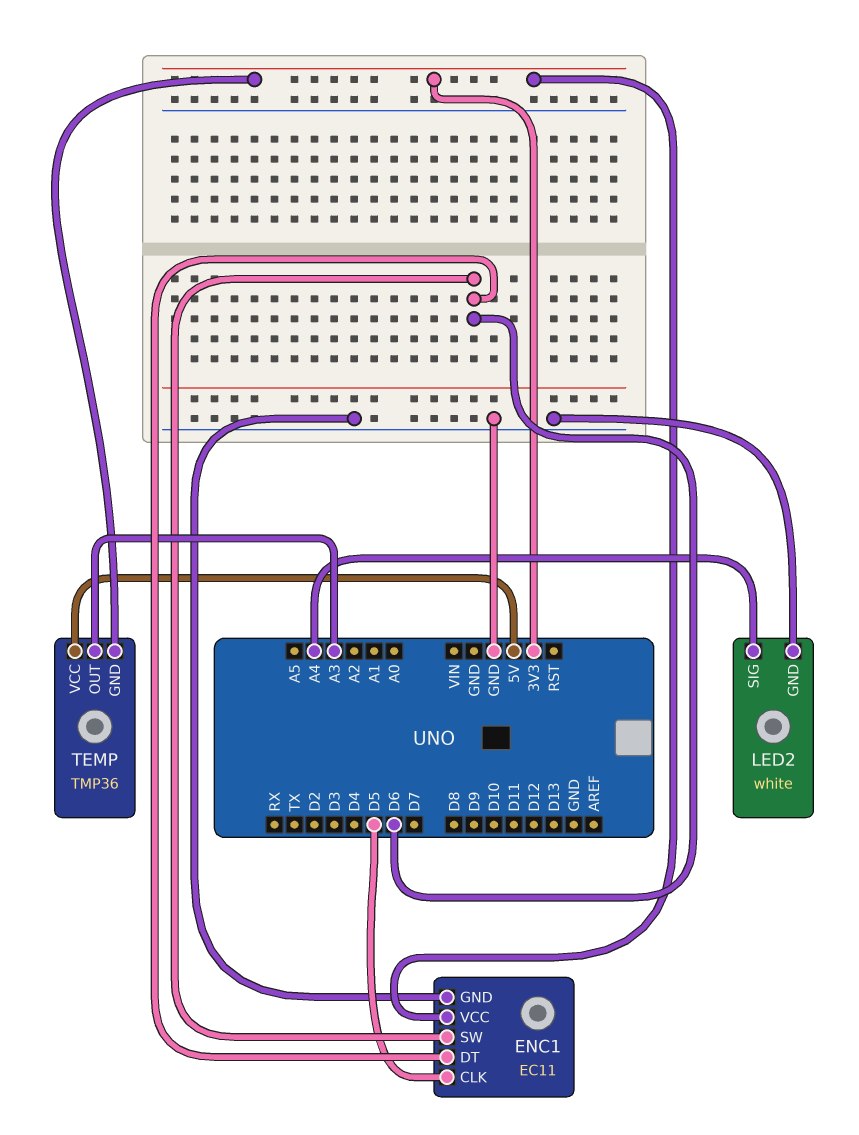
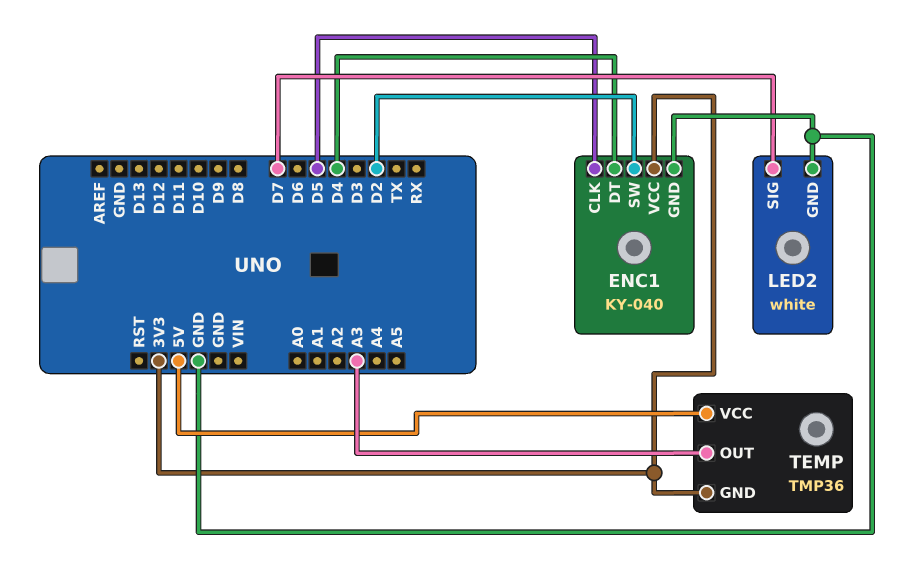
ENC1: EC11 -> KY-040
ENC1 pin DT: D6 -> D4
ENC1 pin SW: D6 -> D2
LED2 pin SIG: A4 -> D7

